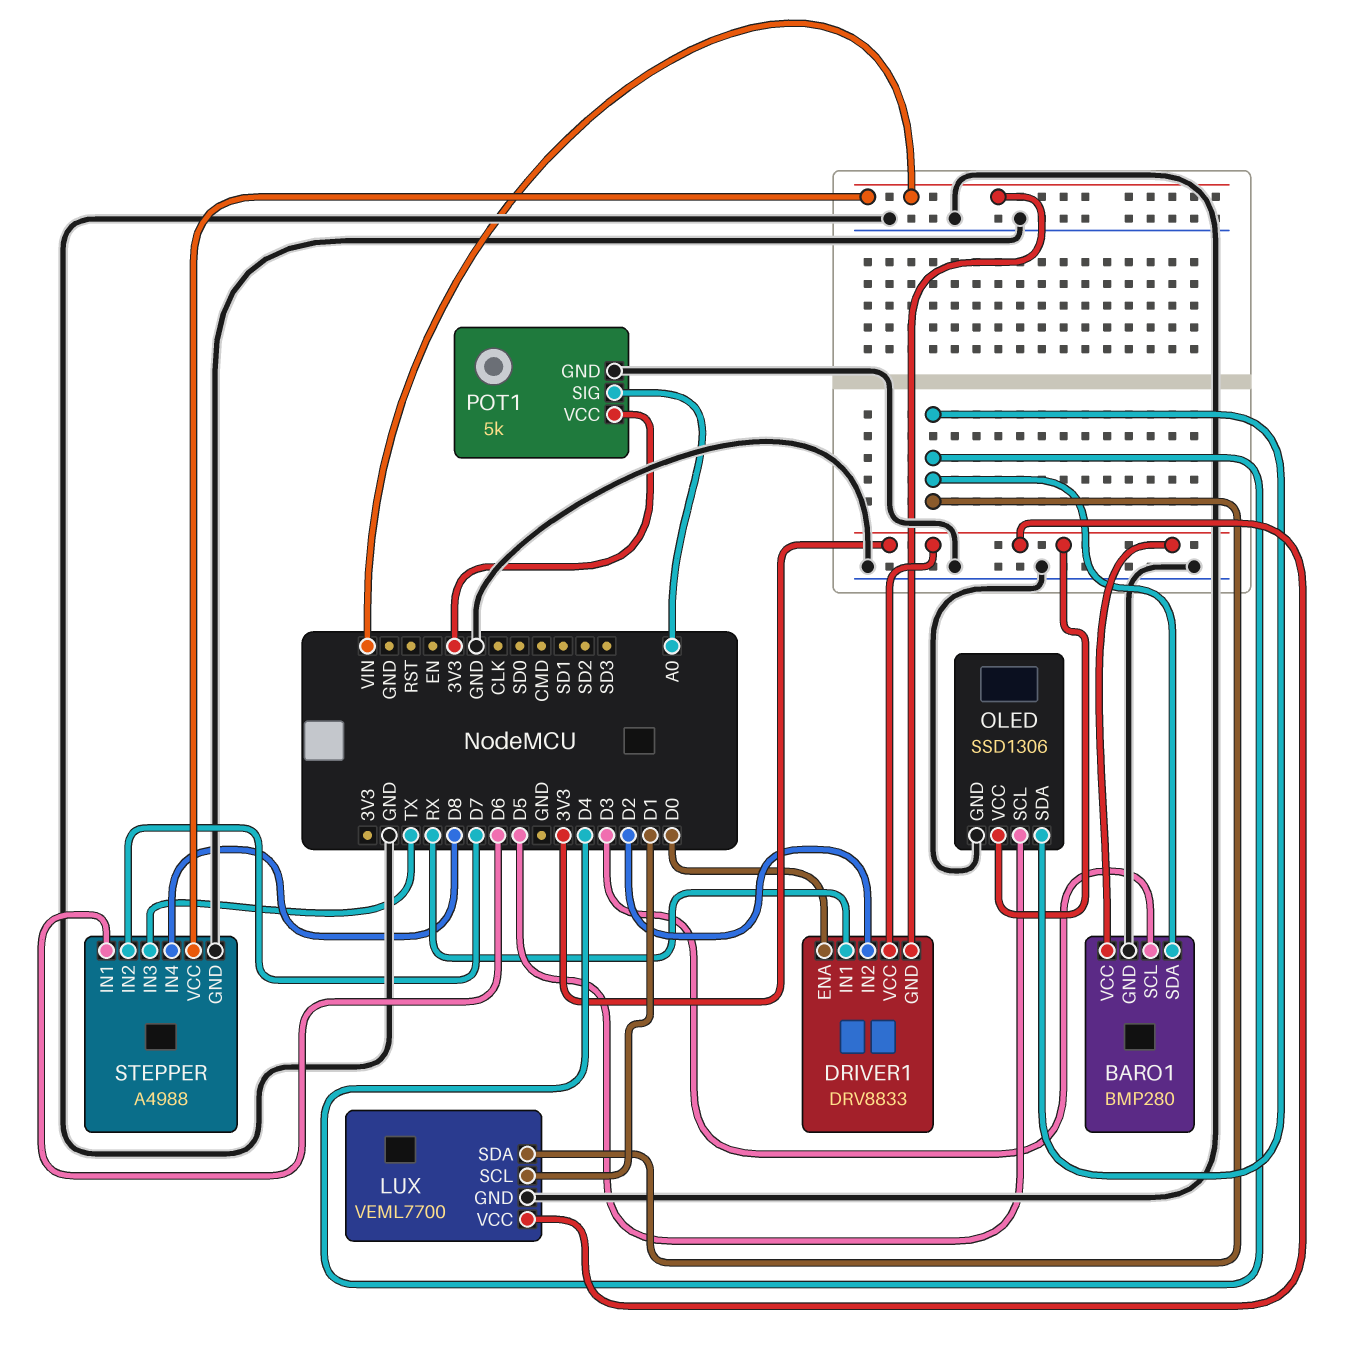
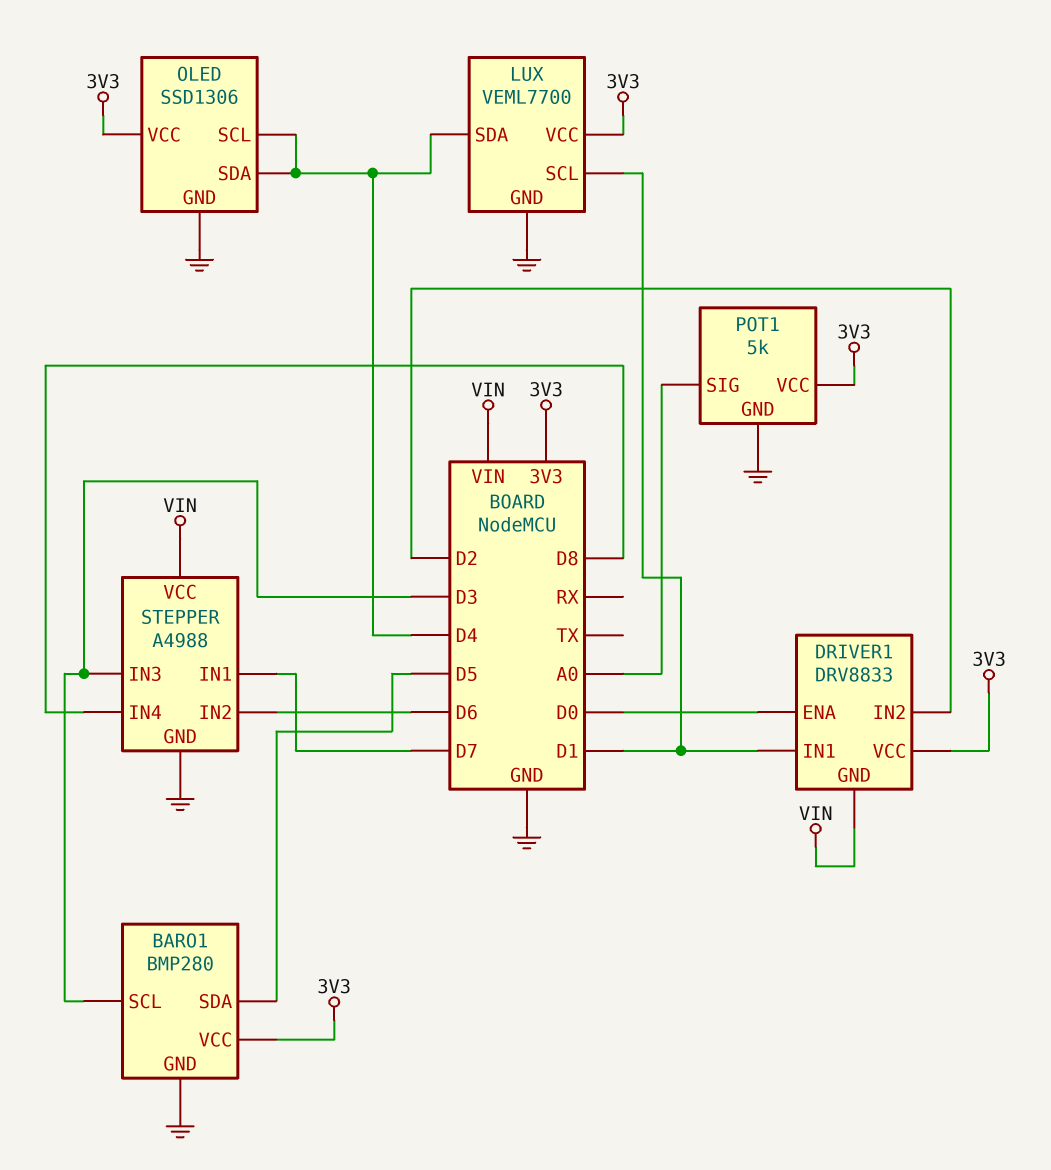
BARO1 pin SDA: D4 -> D5
DRIVER1 pin IN1: RX -> D1
OLED pin SCL: D5 -> D4
STEPPER pin IN1: D6 -> D7
STEPPER pin IN2: D7 -> D6
STEPPER pin IN3: TX -> D3

